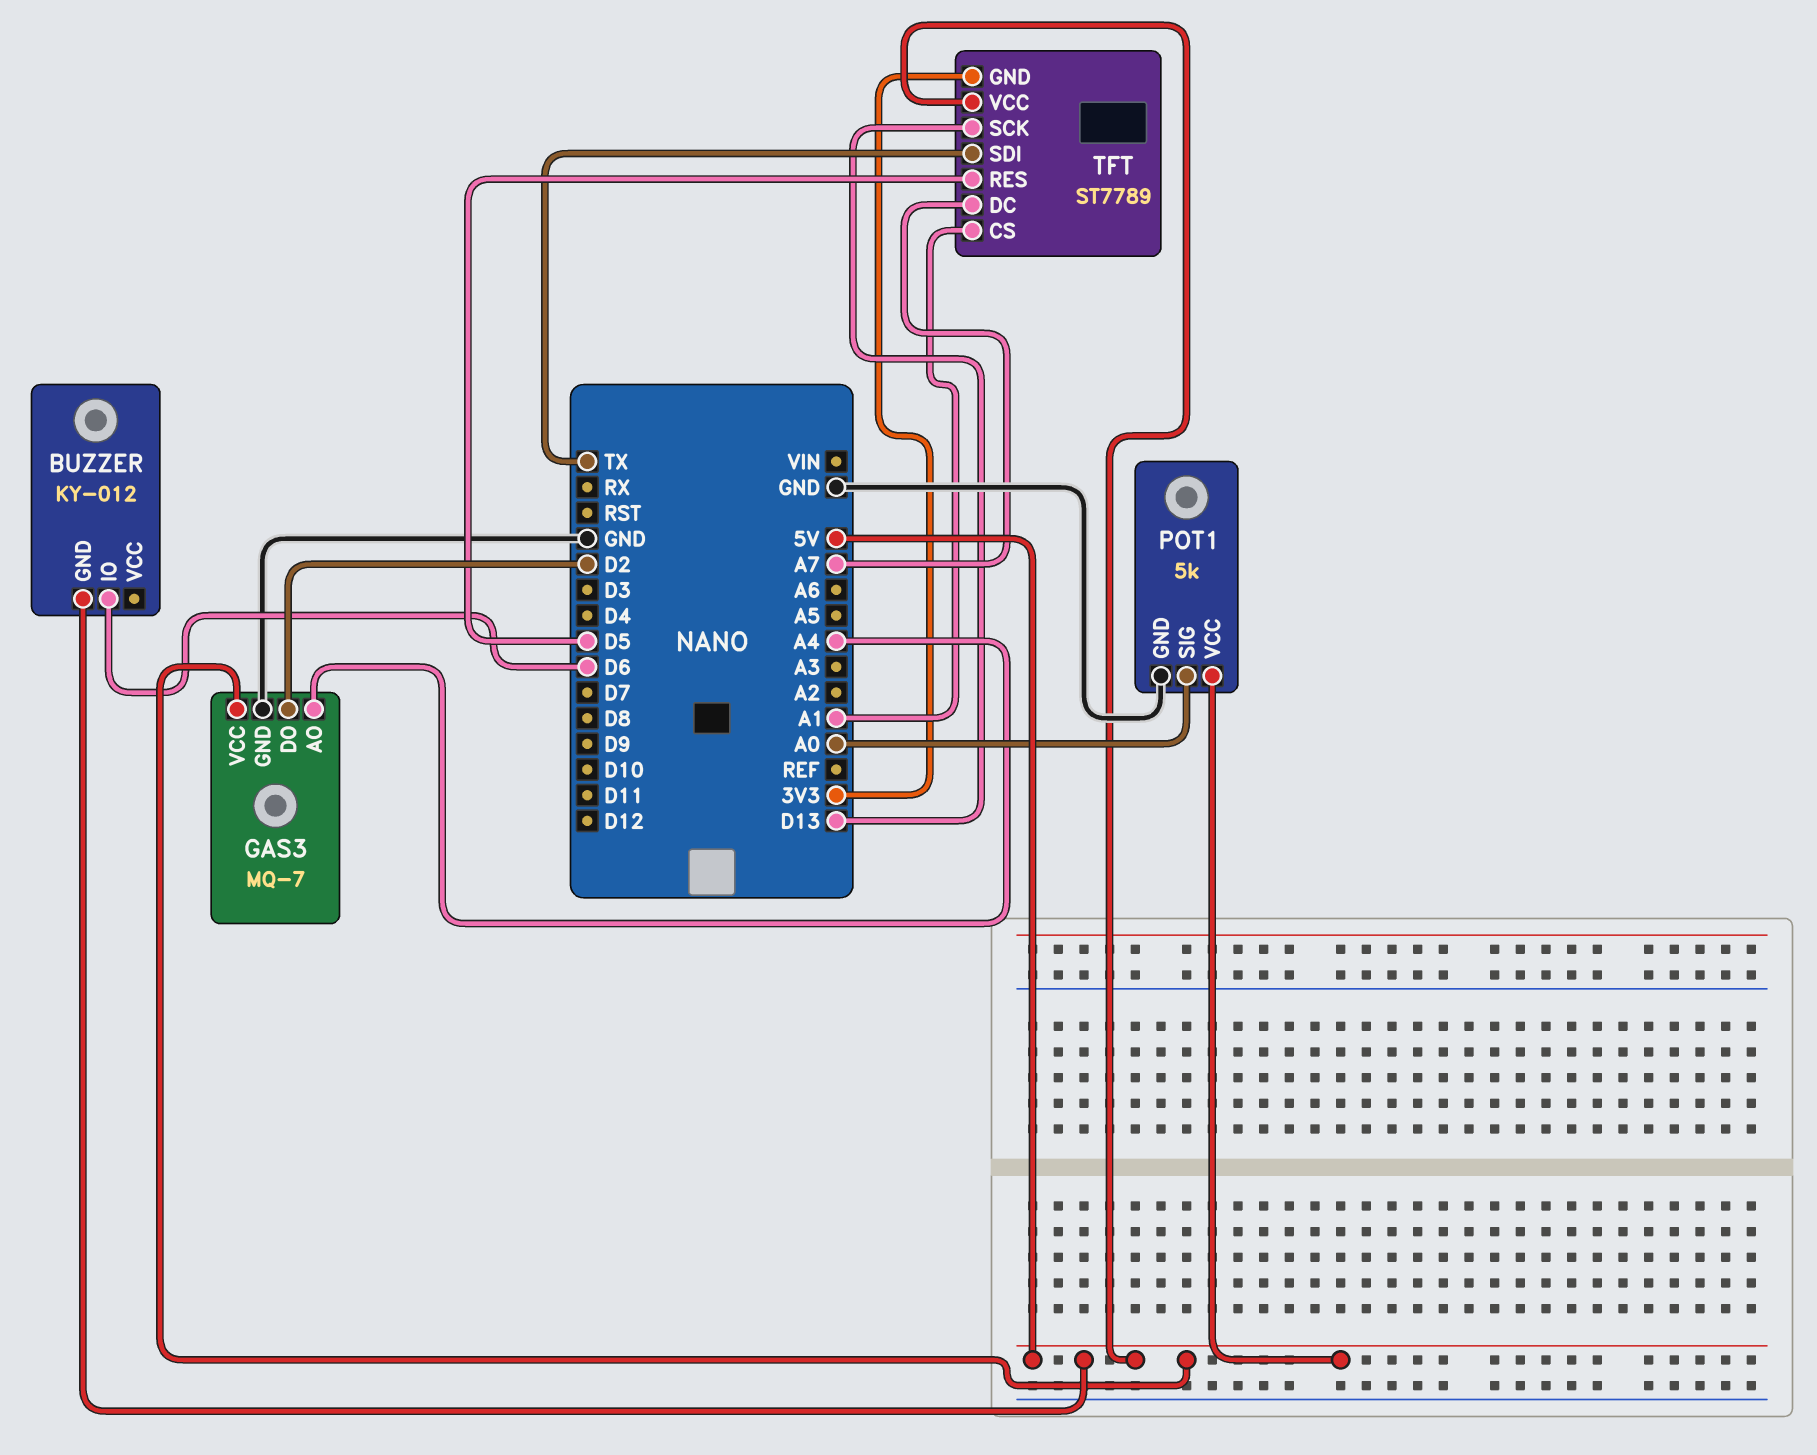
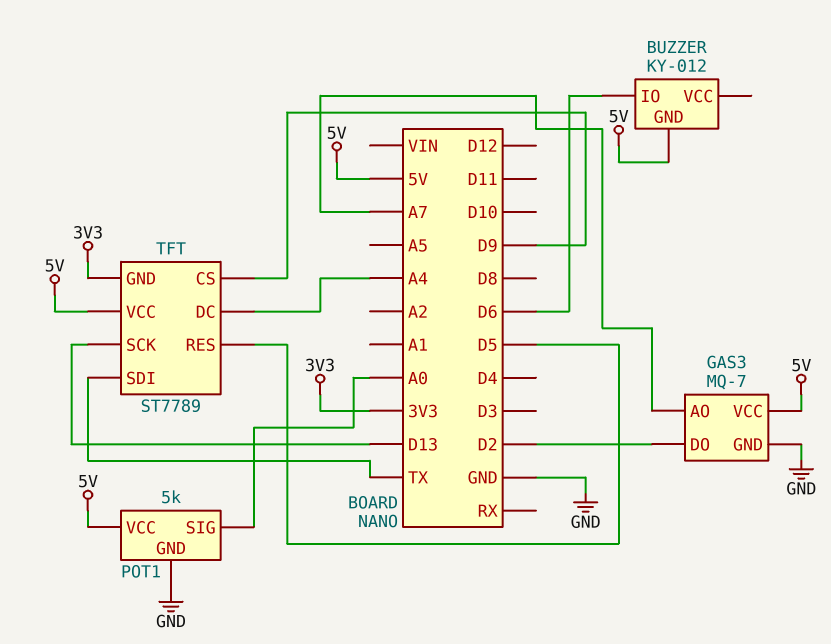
GAS3 pin AO: A4 -> A7
TFT pin CS: A1 -> D9
TFT pin DC: A7 -> A4

